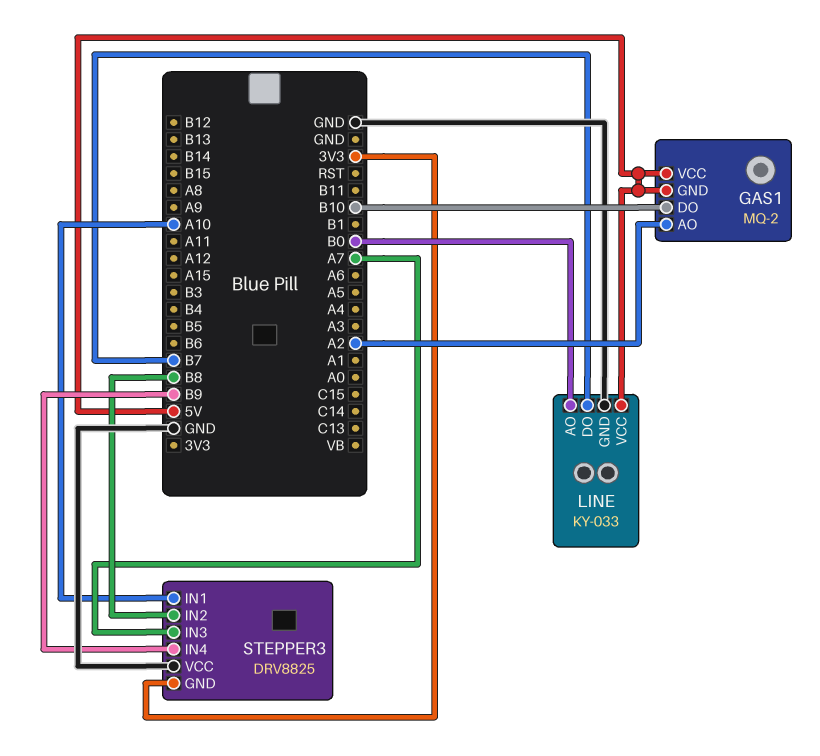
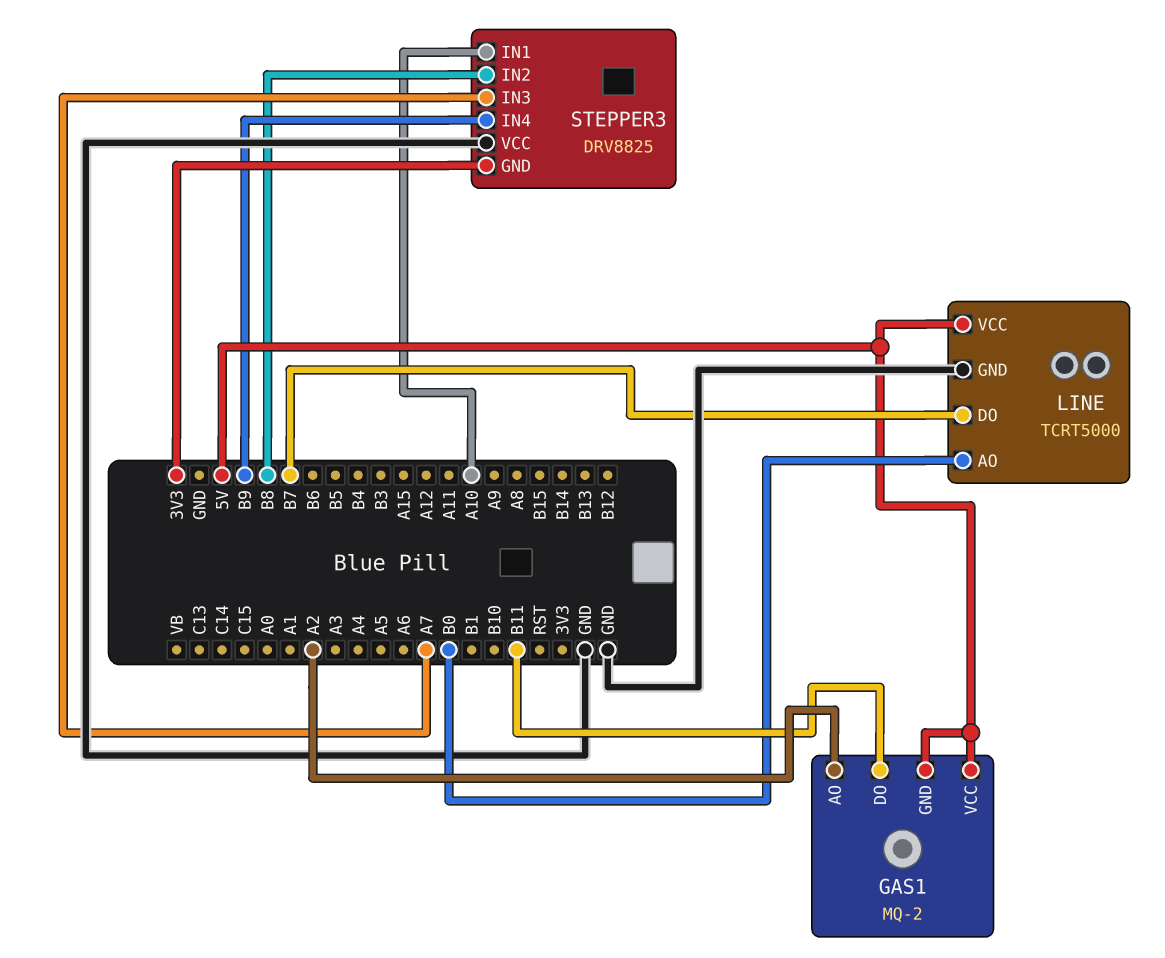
GAS1 pin DO: B10 -> B11
LINE: KY-033 -> TCRT5000

